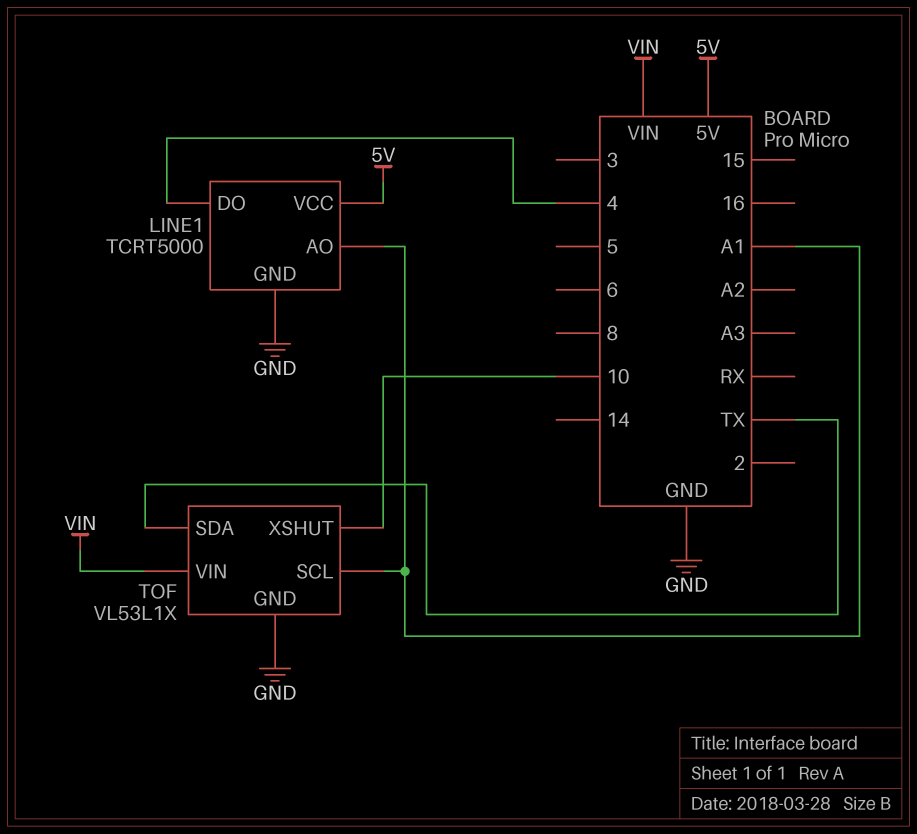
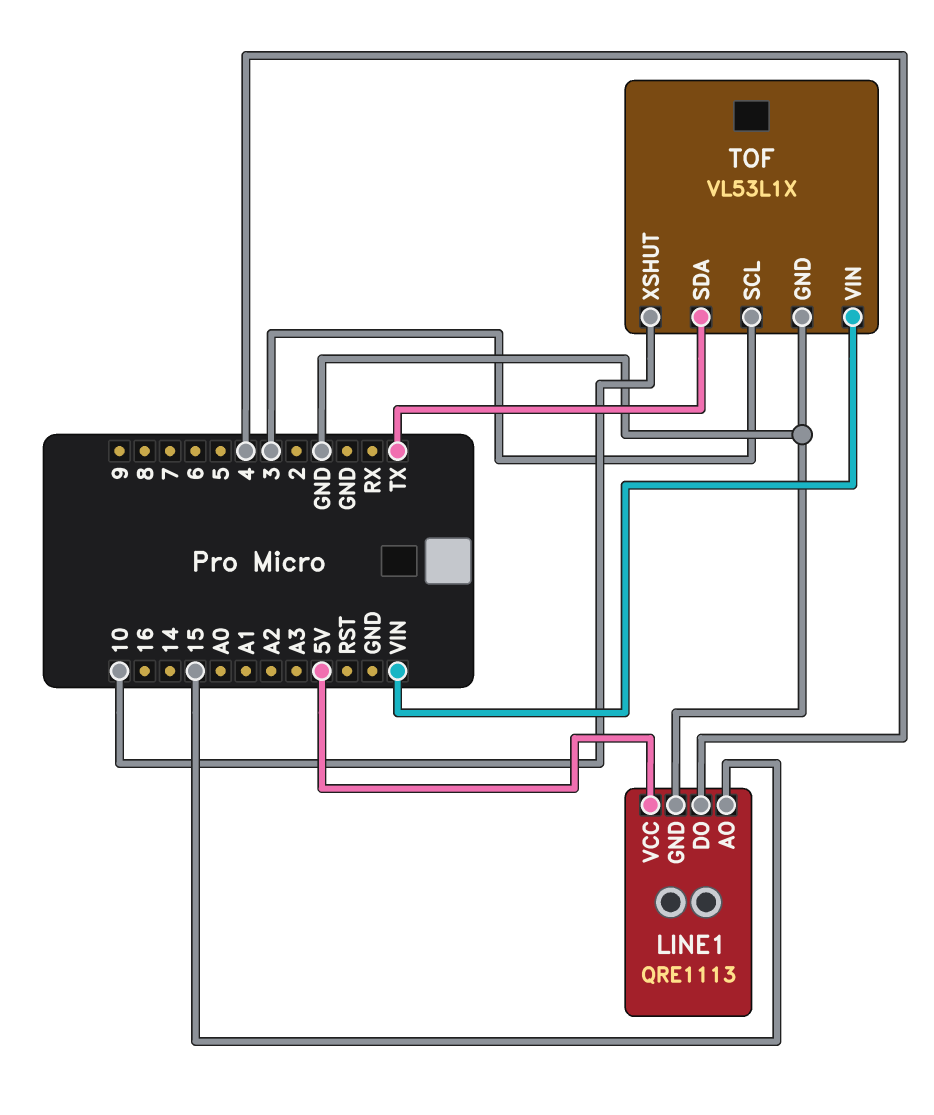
LINE1: TCRT5000 -> QRE1113
LINE1 pin AO: A1 -> 15
TOF pin SCL: A1 -> 3

